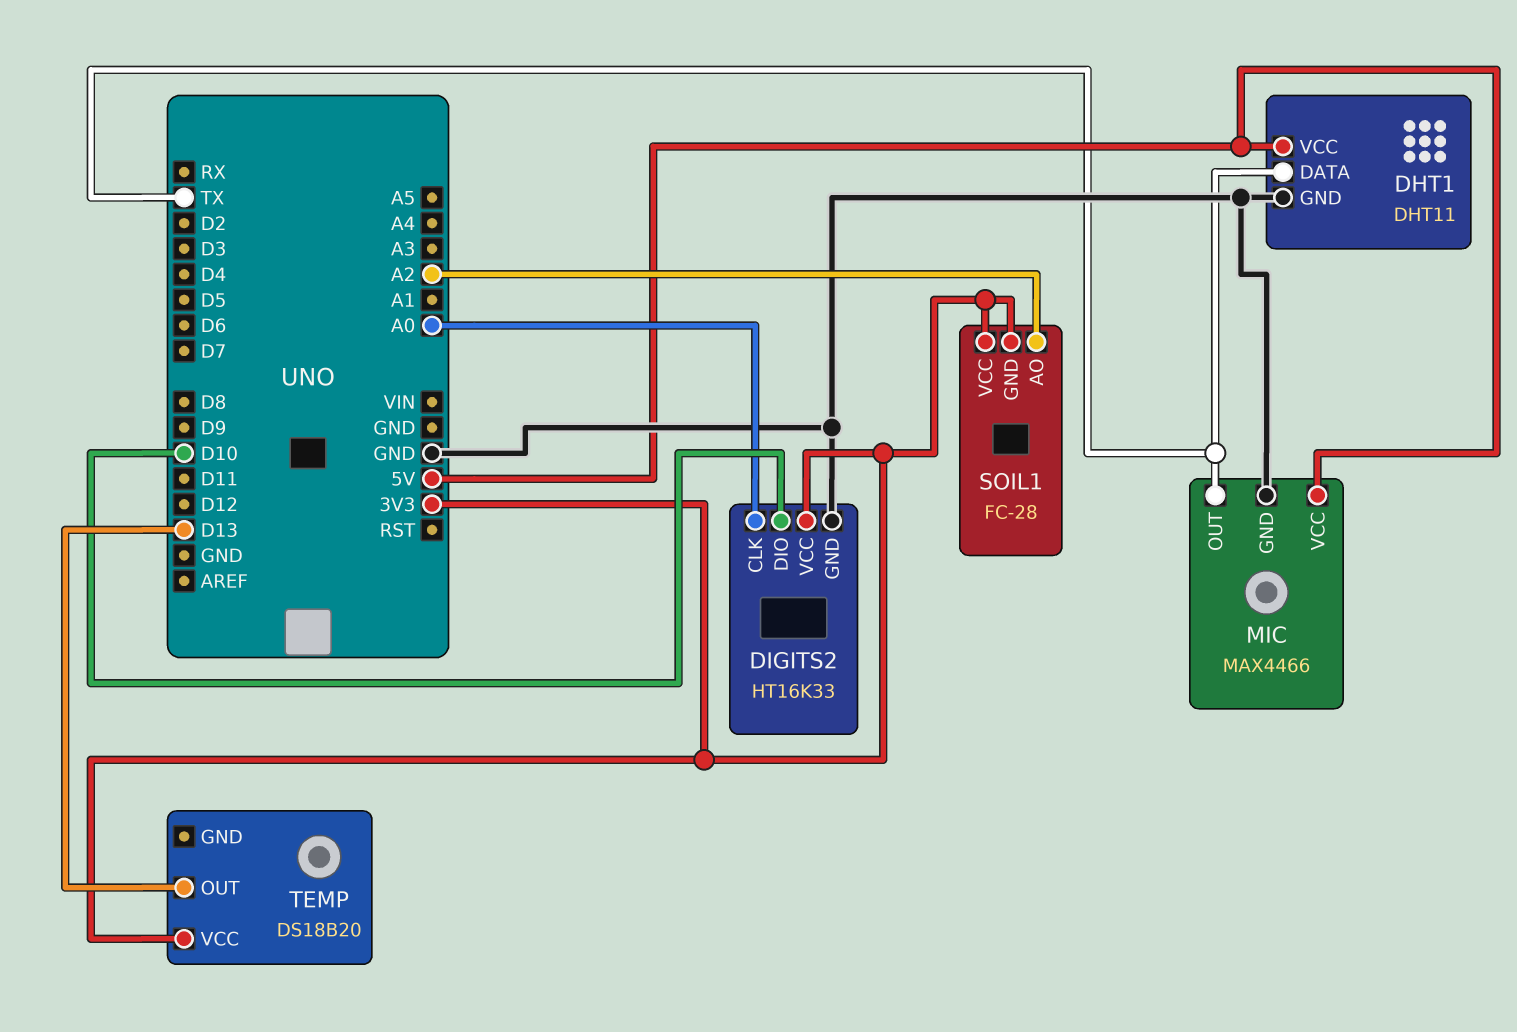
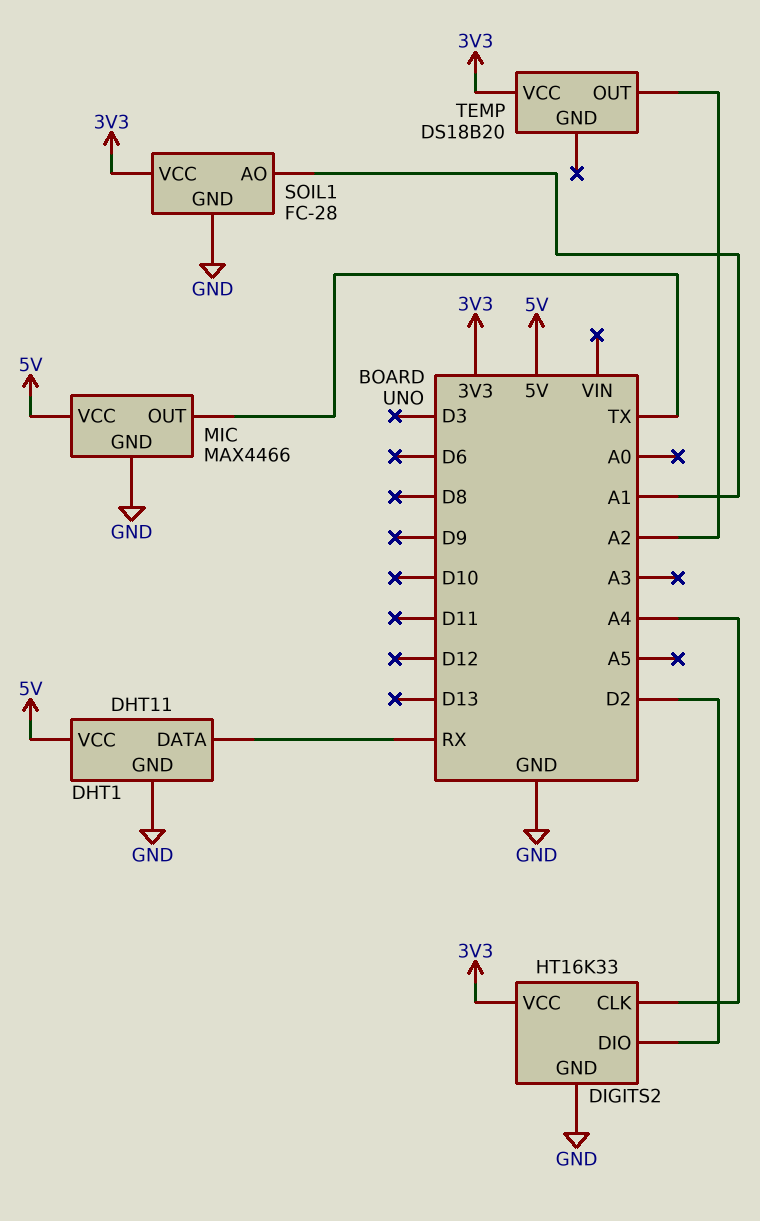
DHT1 pin DATA: TX -> RX
DIGITS2 pin CLK: A0 -> A4
DIGITS2 pin DIO: D10 -> D2
SOIL1 pin AO: A2 -> A1
SOIL1 pin GND: 3V3 -> GND
TEMP pin OUT: D13 -> A2

